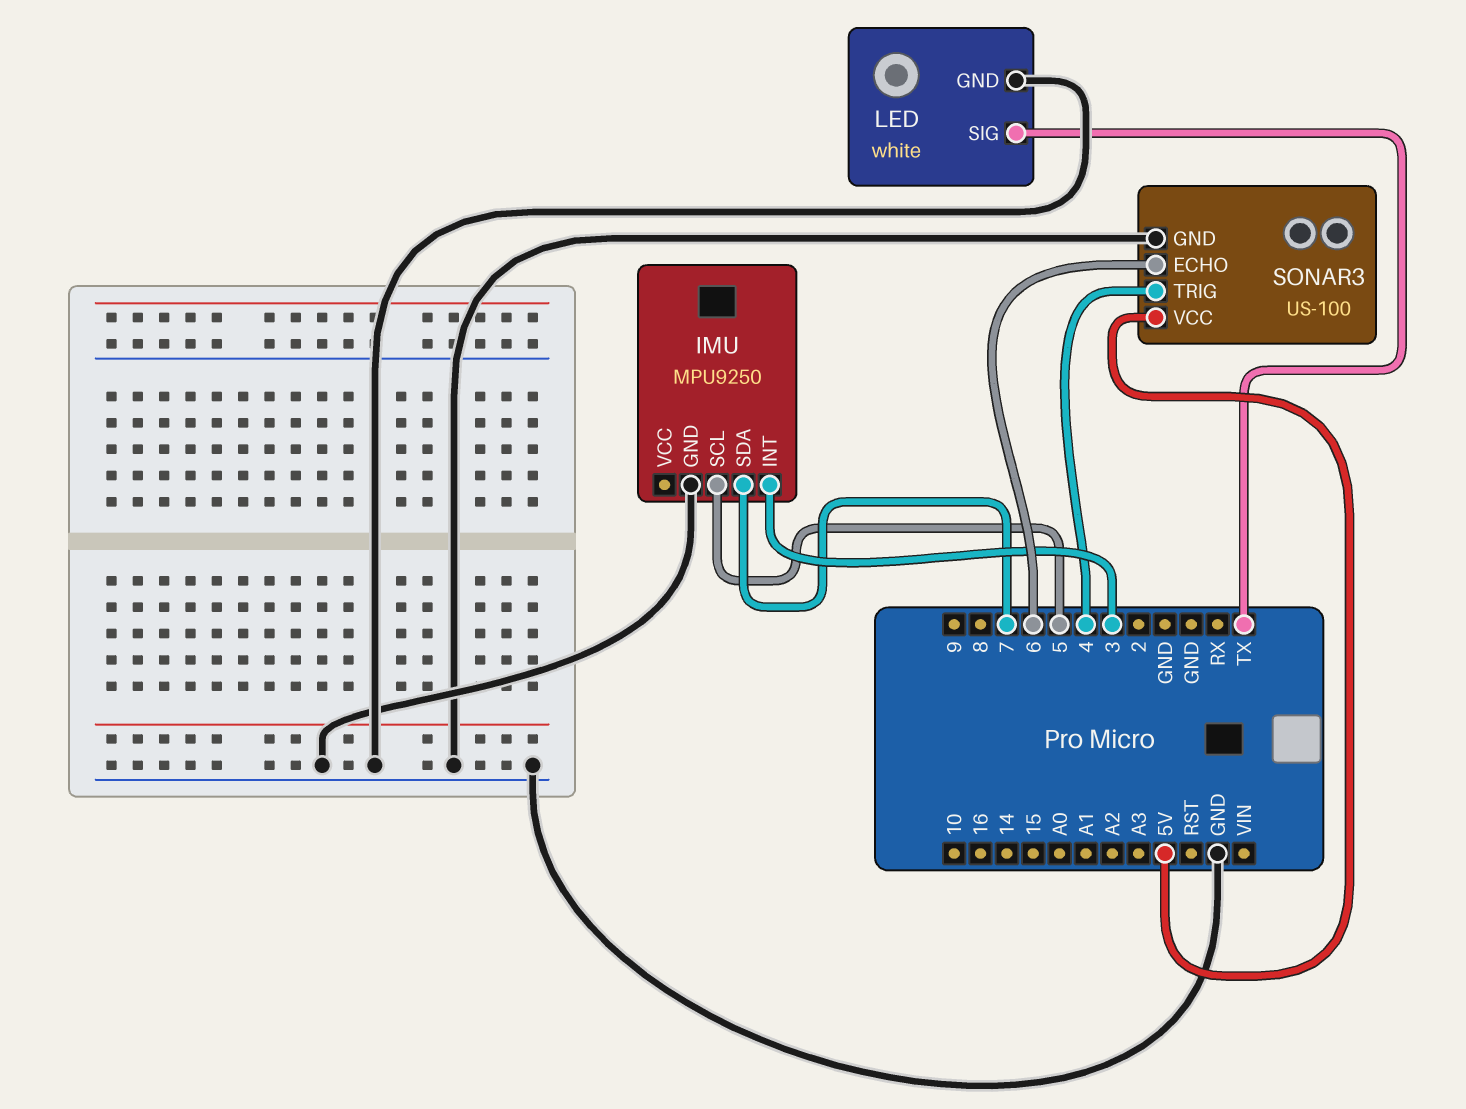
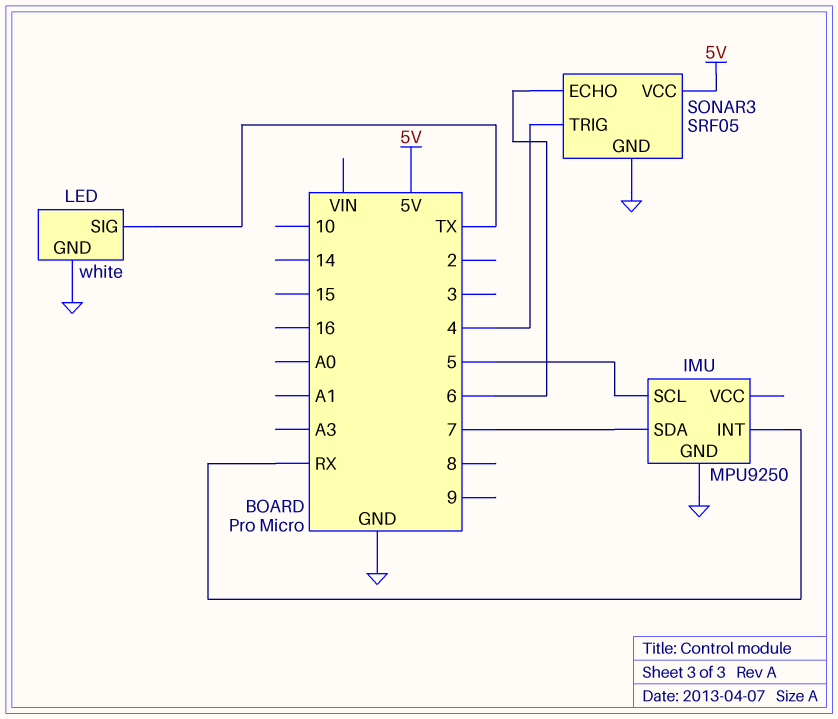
IMU pin INT: 3 -> RX
SONAR3: US-100 -> SRF05

